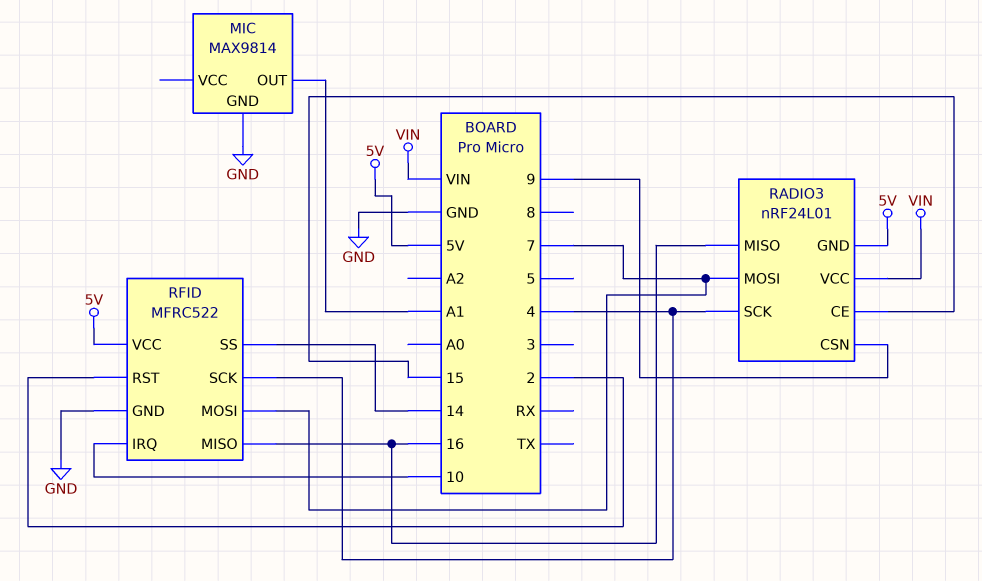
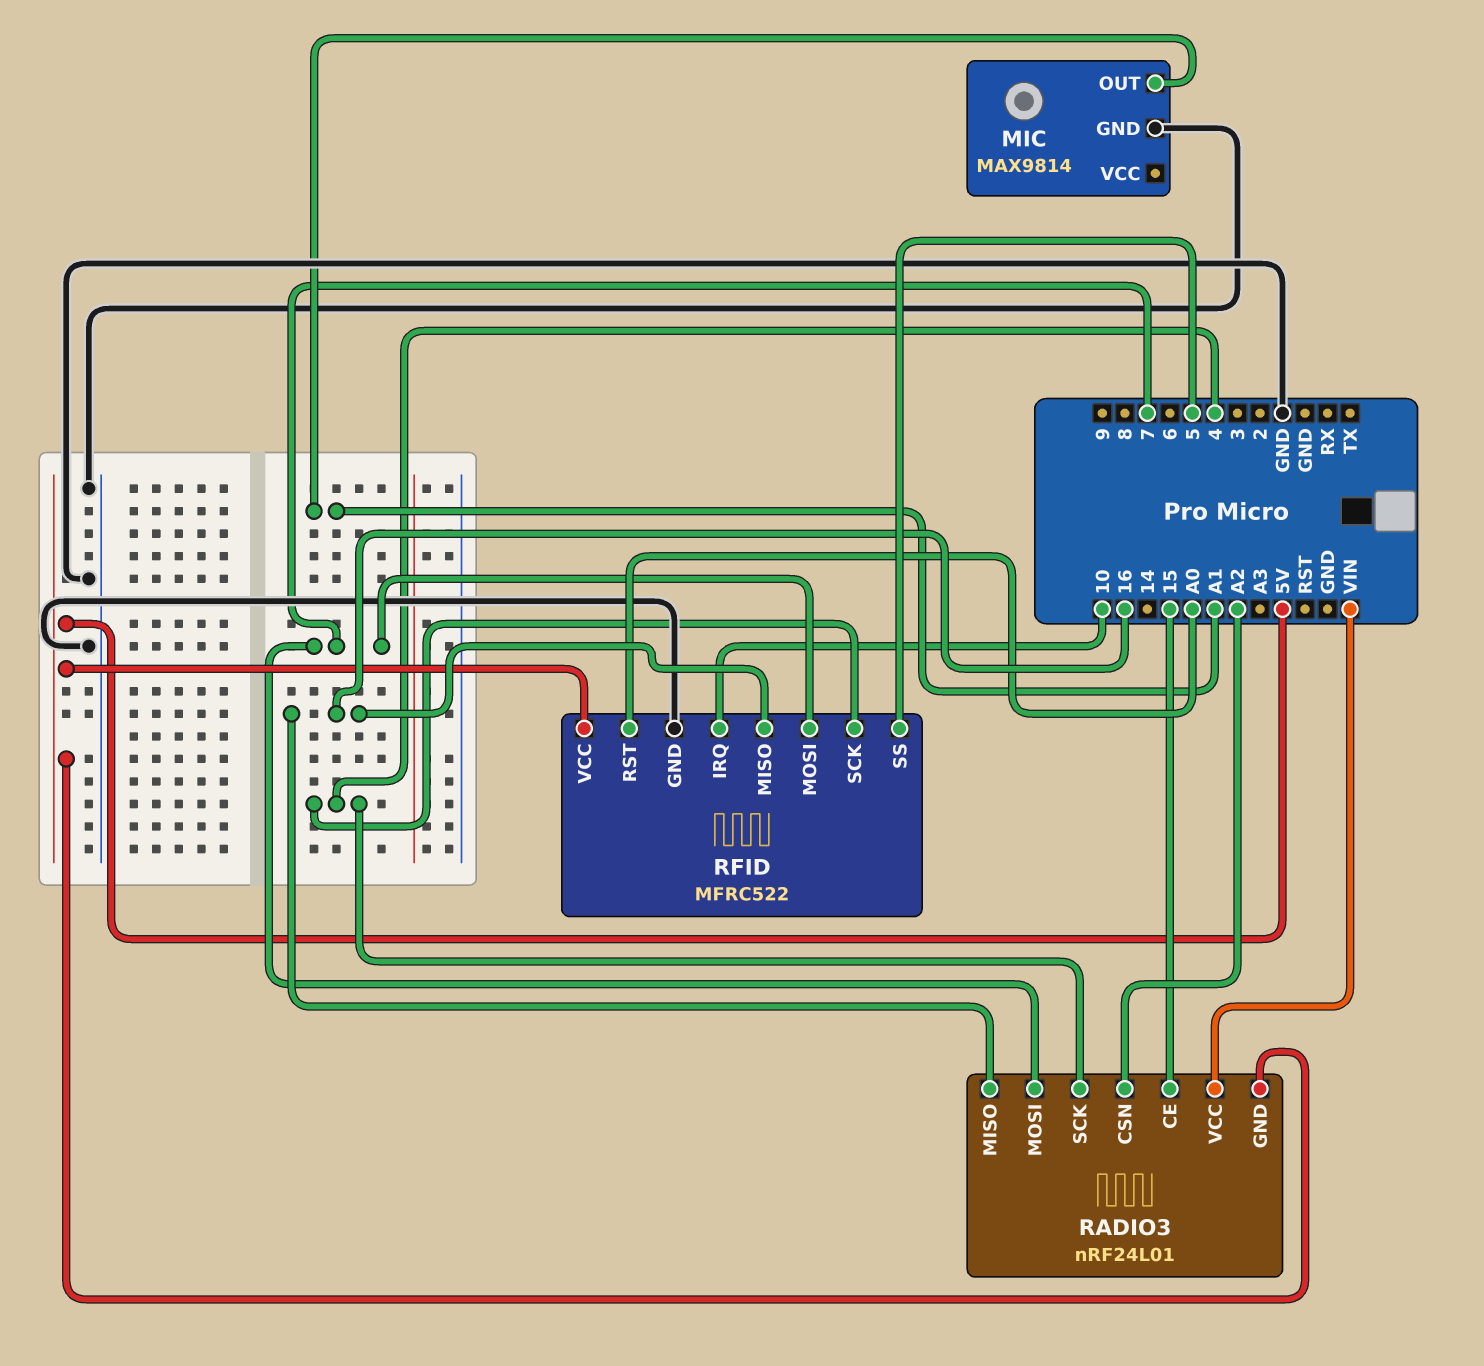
RADIO3 pin CSN: 9 -> A2
RFID pin RST: 2 -> A0
RFID pin SS: 14 -> 5

